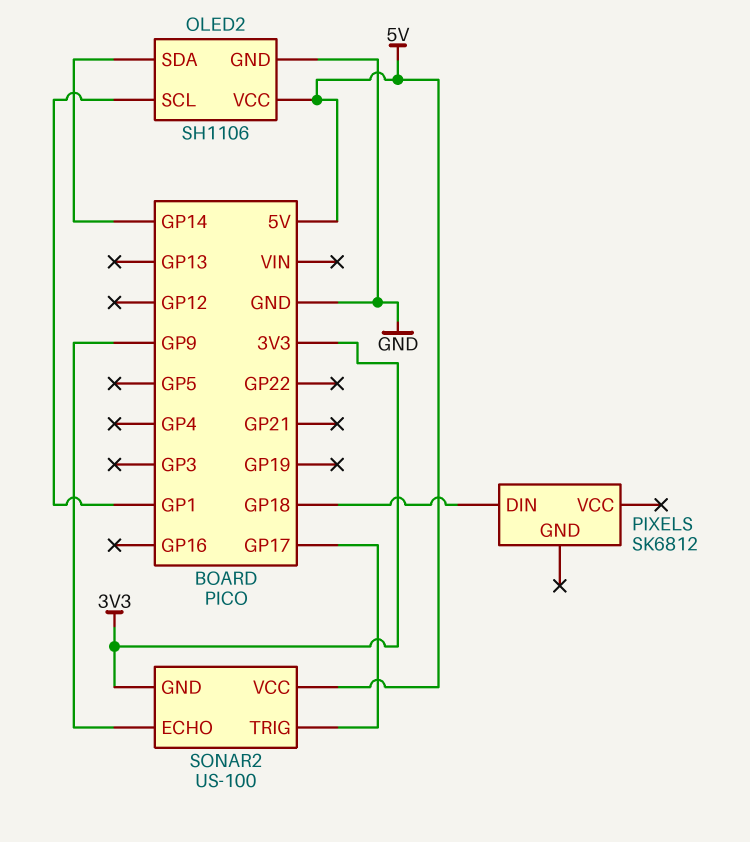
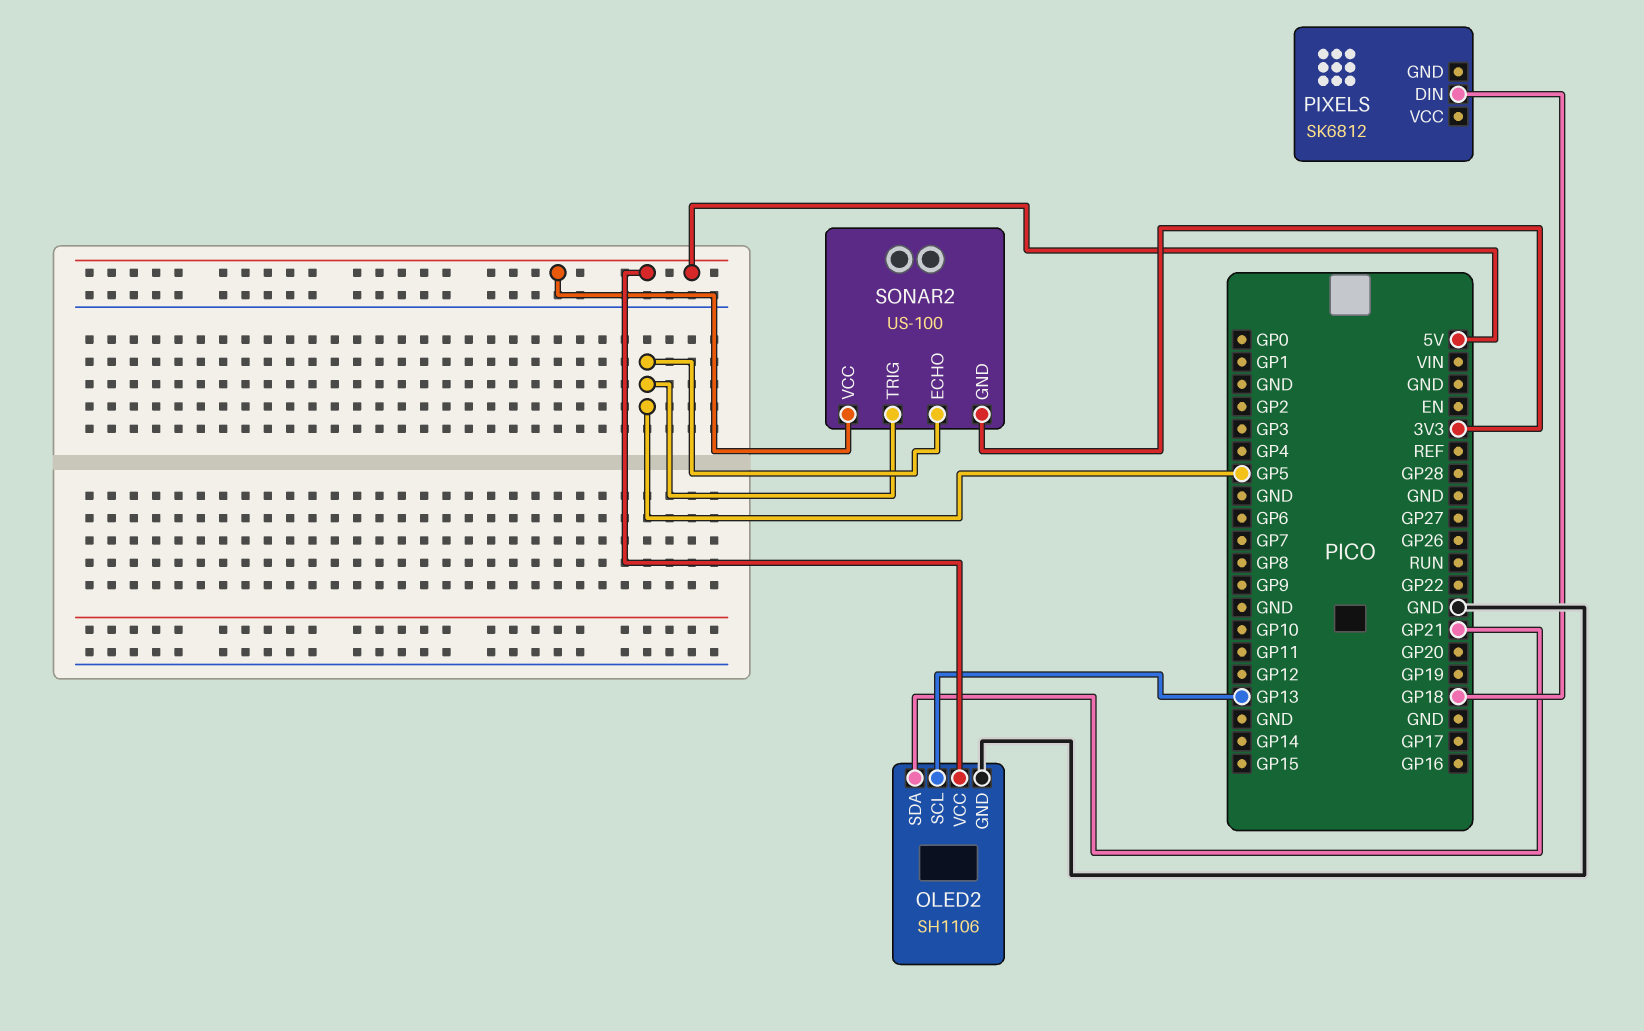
OLED2 pin SCL: GP1 -> GP13
OLED2 pin SDA: GP14 -> GP21
SONAR2 pin ECHO: GP9 -> GP5
SONAR2 pin TRIG: GP17 -> GP5

